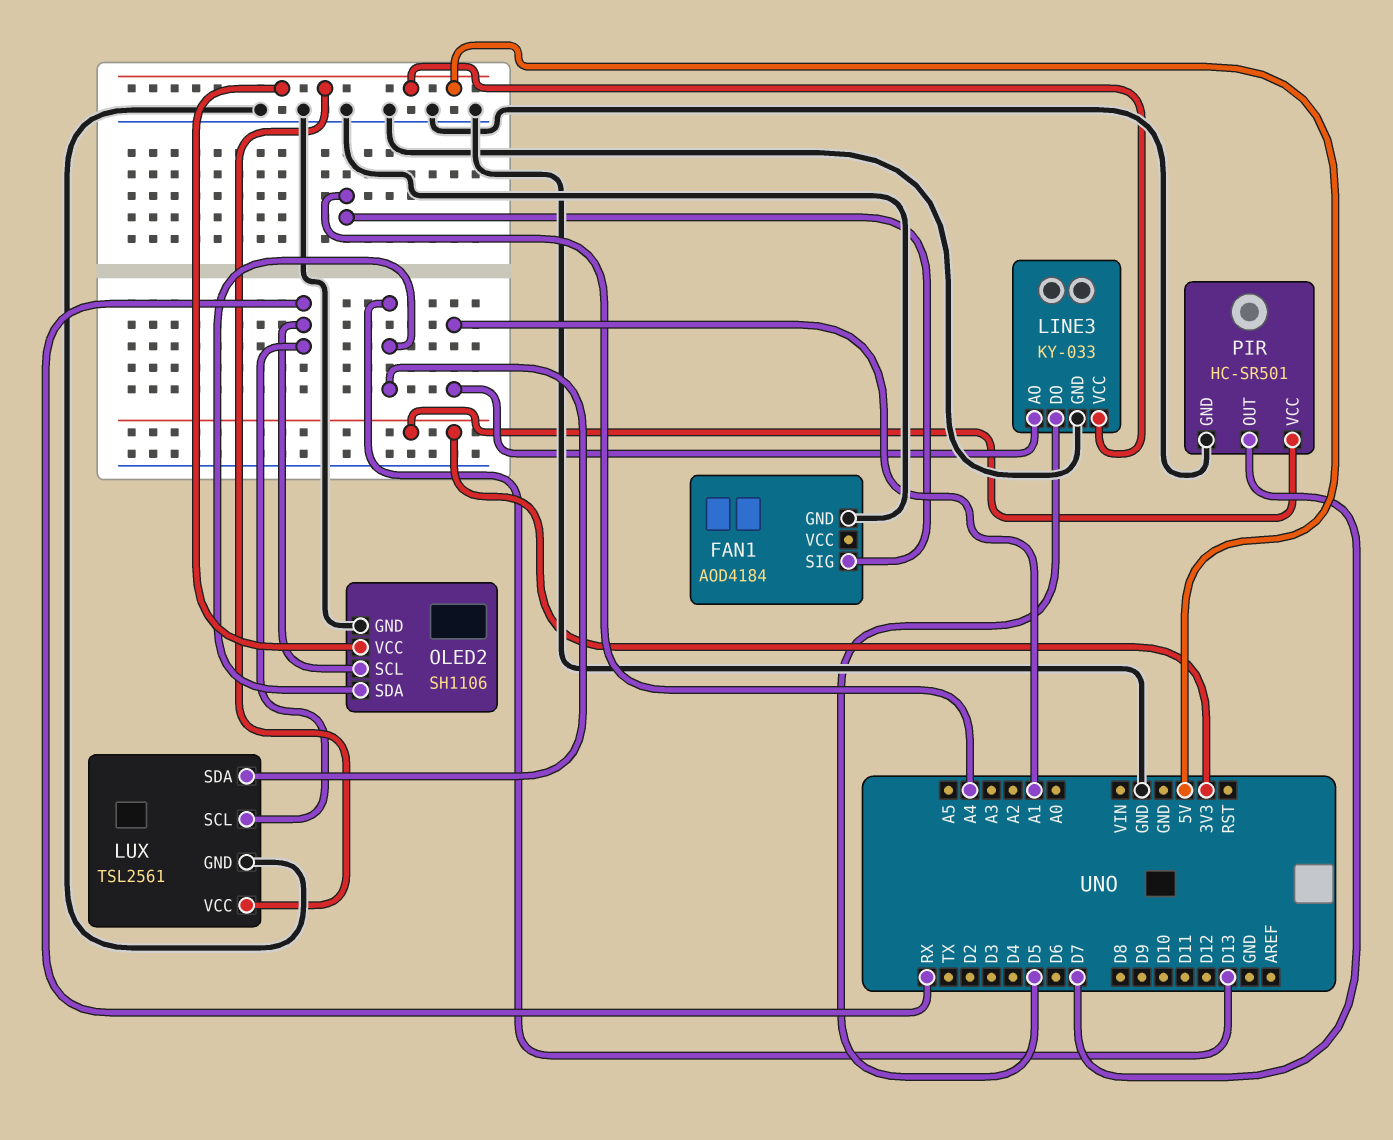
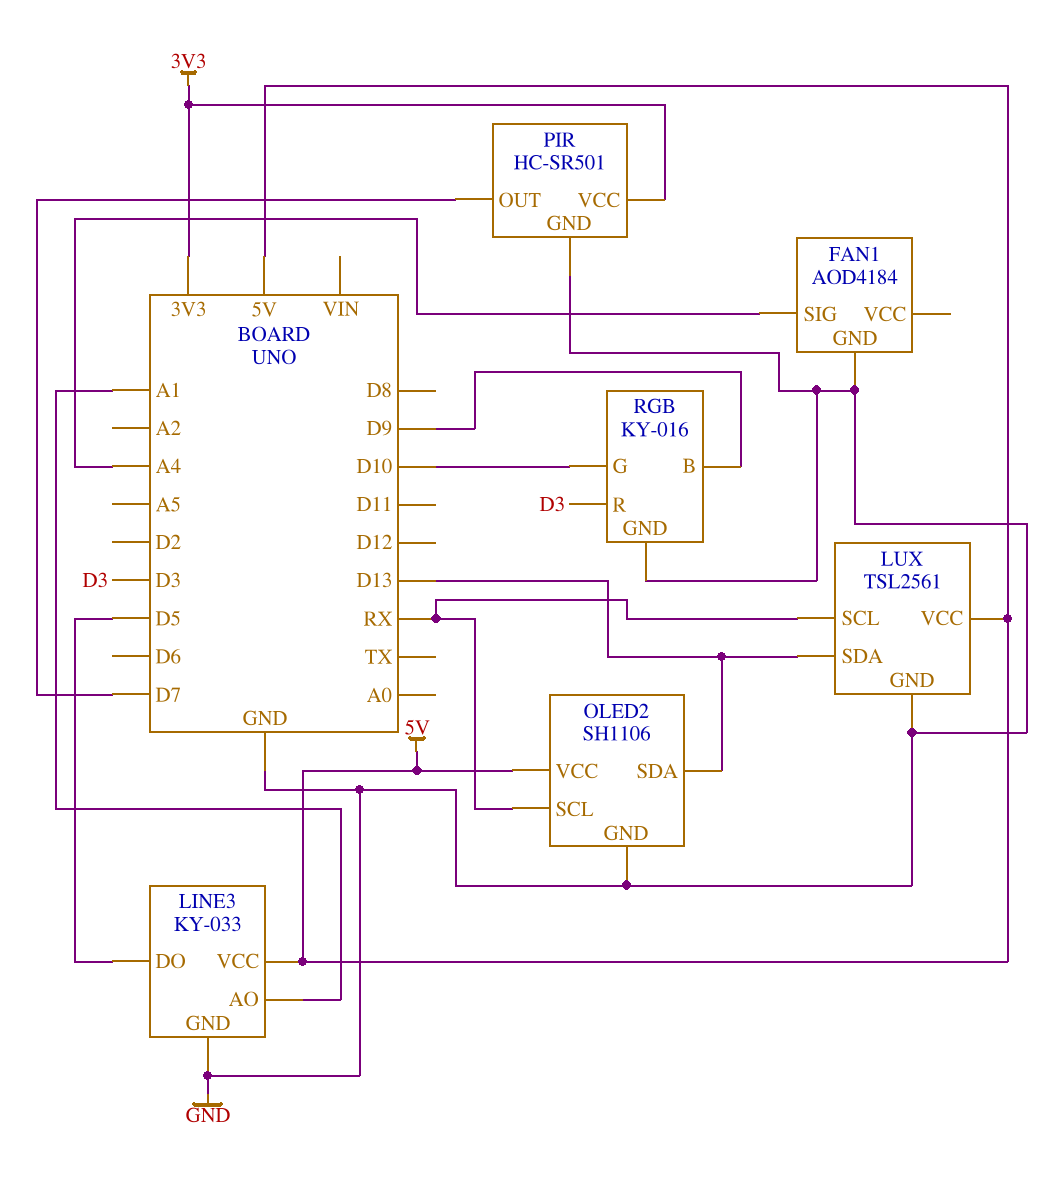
RGB: none -> KY-016
RGB pin B: none -> D9
RGB pin G: none -> D10
RGB pin GND: none -> GND
RGB pin R: none -> D3

